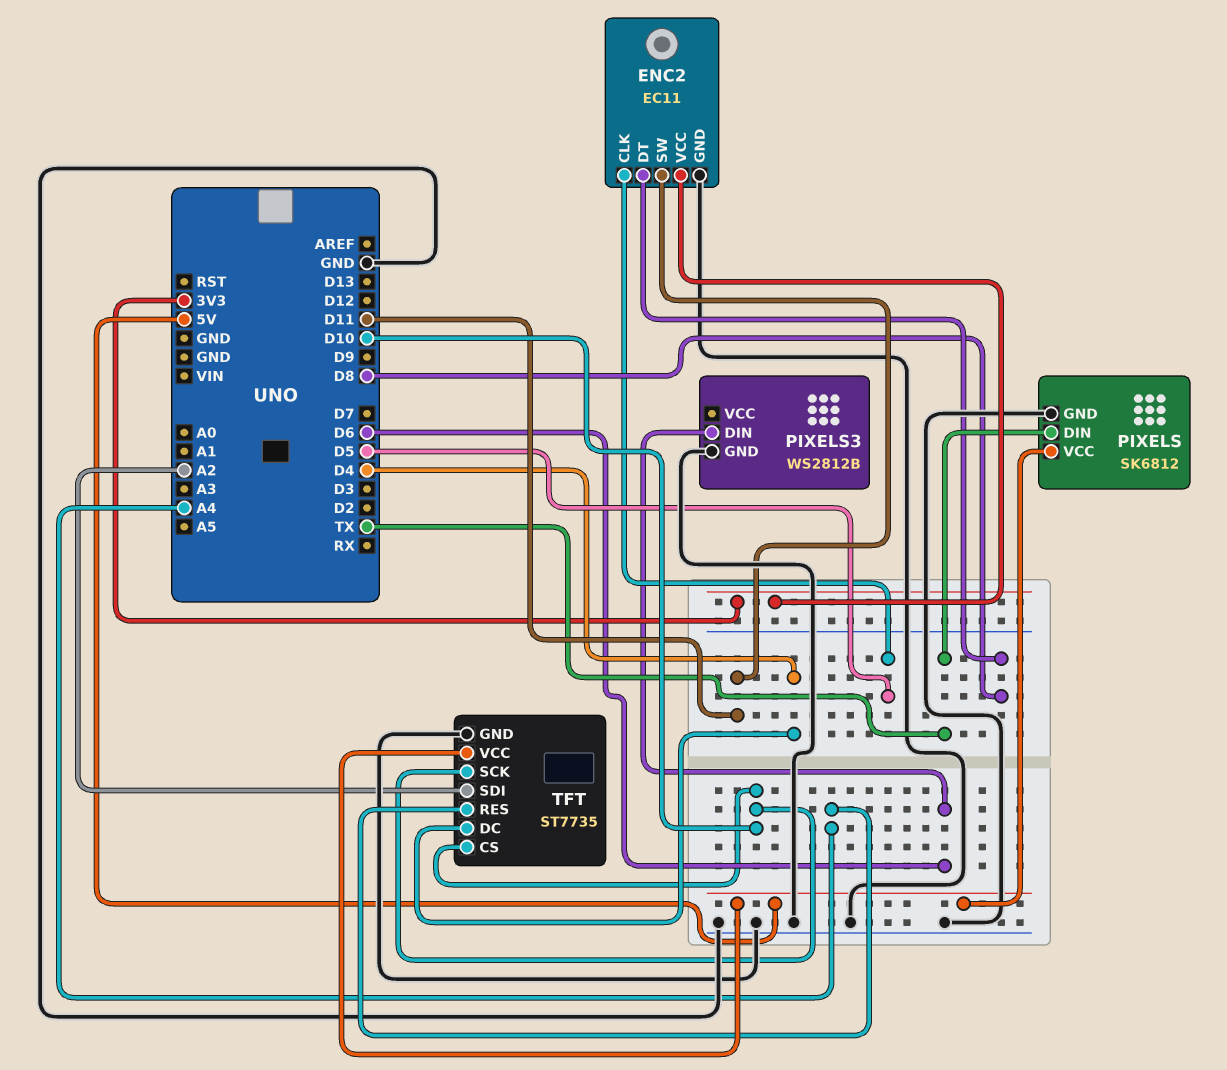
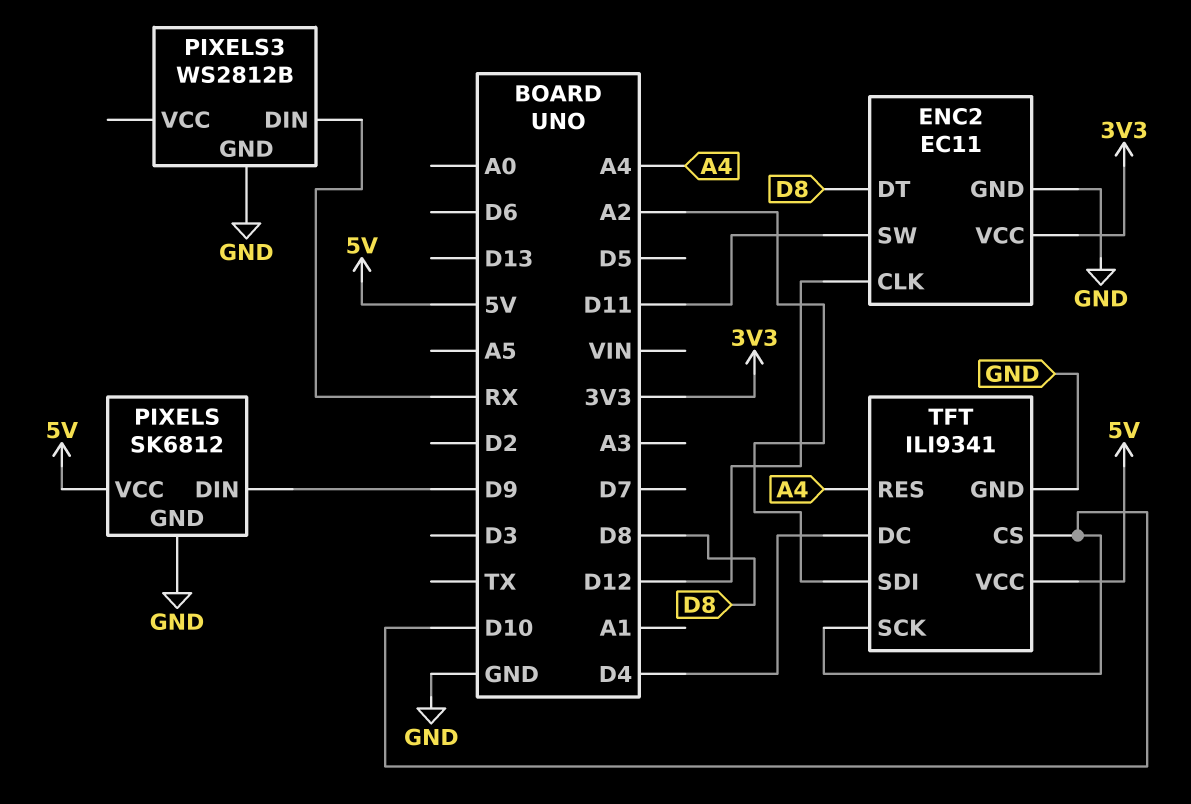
ENC2 pin CLK: D5 -> D12
PIXELS pin DIN: TX -> D9
PIXELS3 pin DIN: D6 -> RX
TFT: ST7735 -> ILI9341

